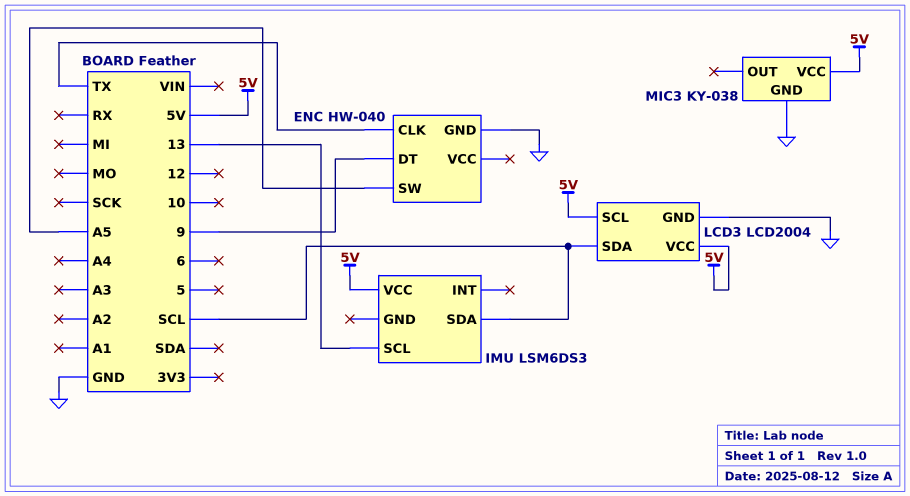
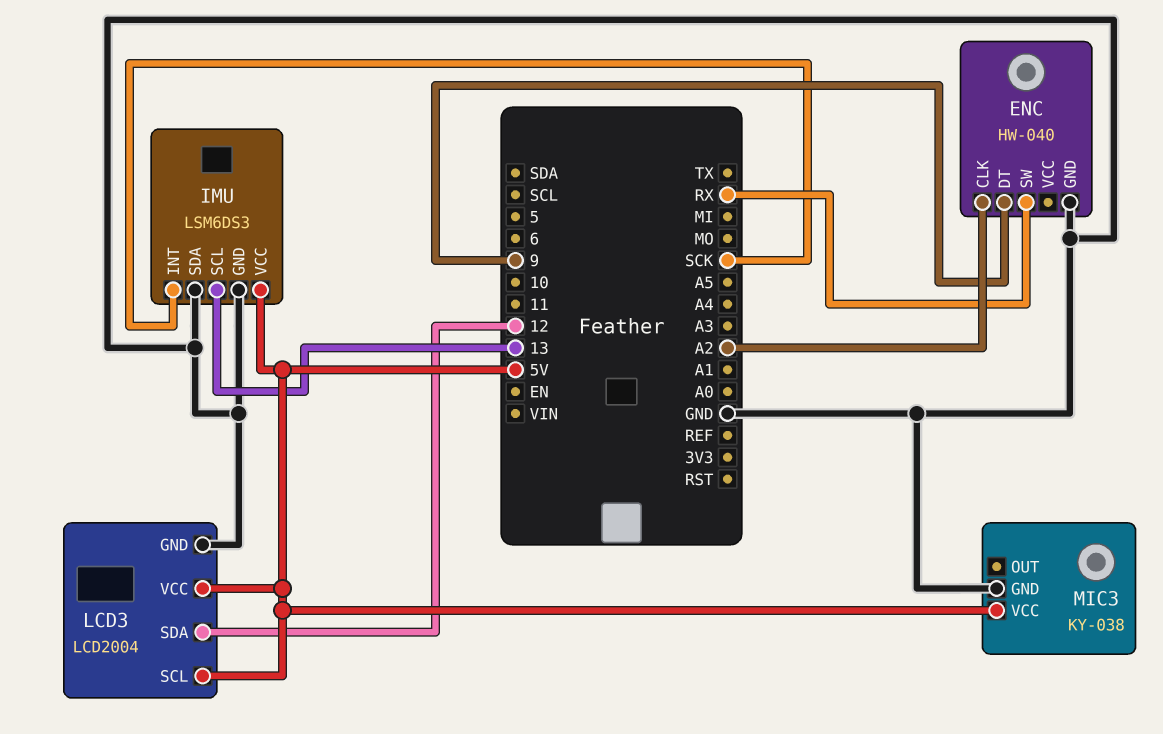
ENC pin CLK: TX -> A2
ENC pin SW: A5 -> RX
IMU pin GND: none -> GND
IMU pin INT: none -> SCK
IMU pin SDA: SCL -> GND
LCD3 pin SDA: SCL -> 12

